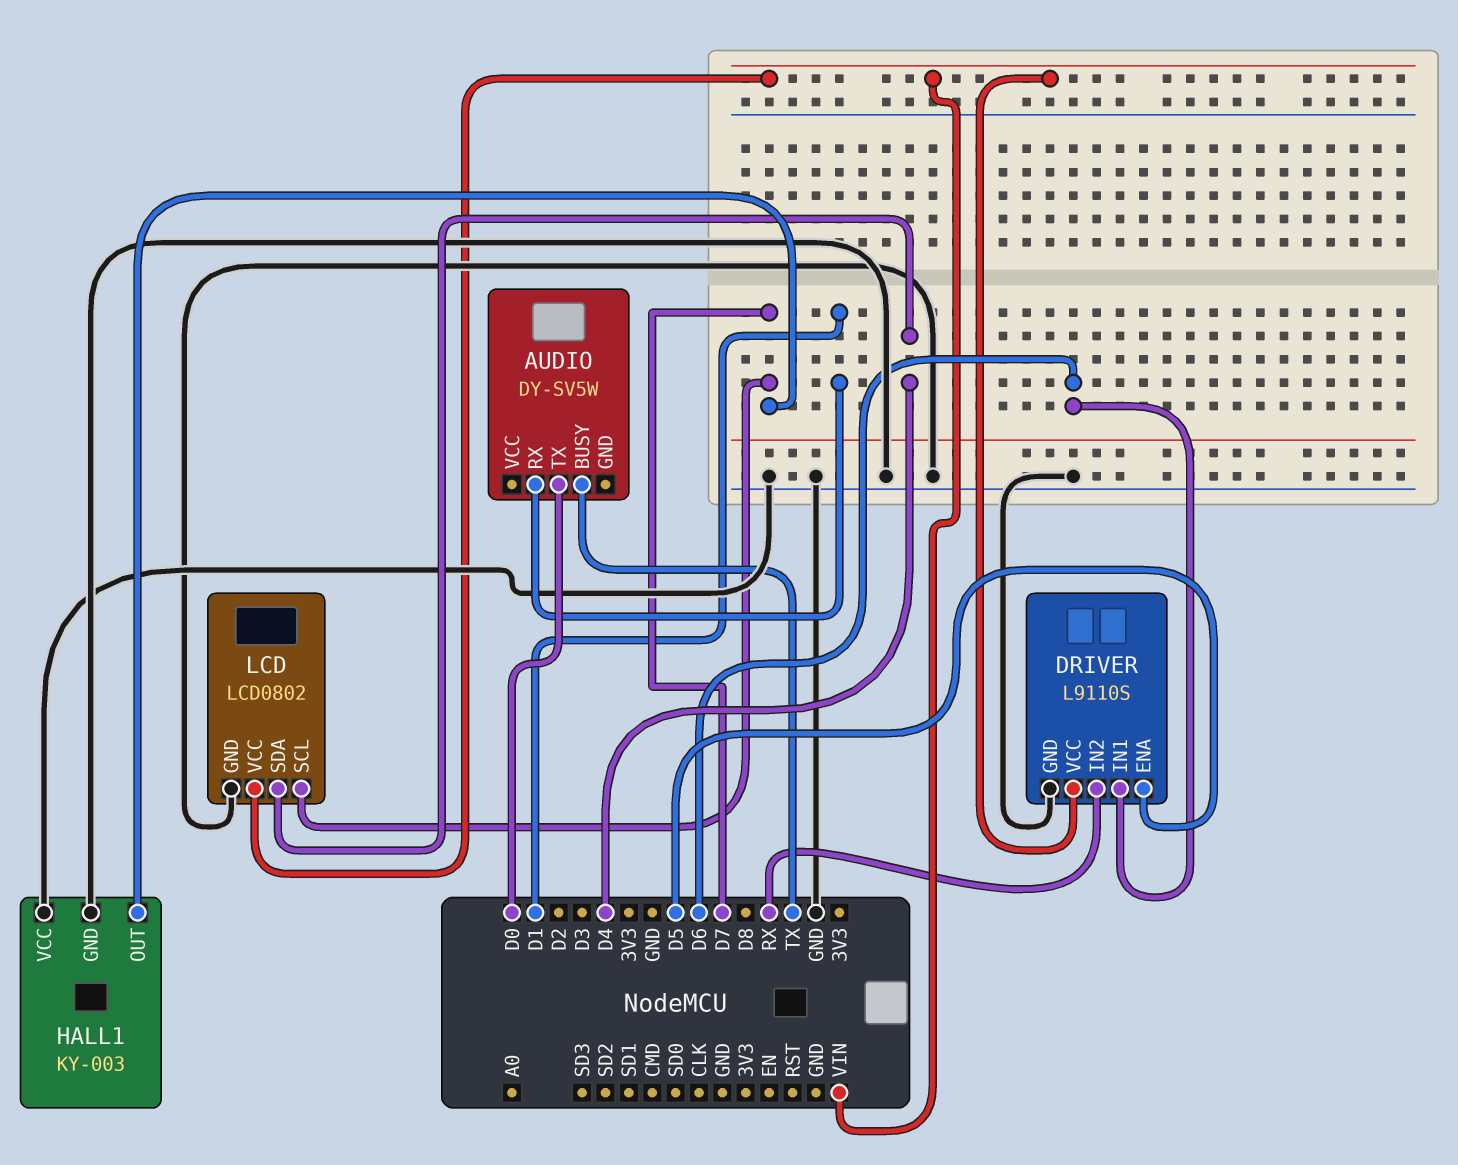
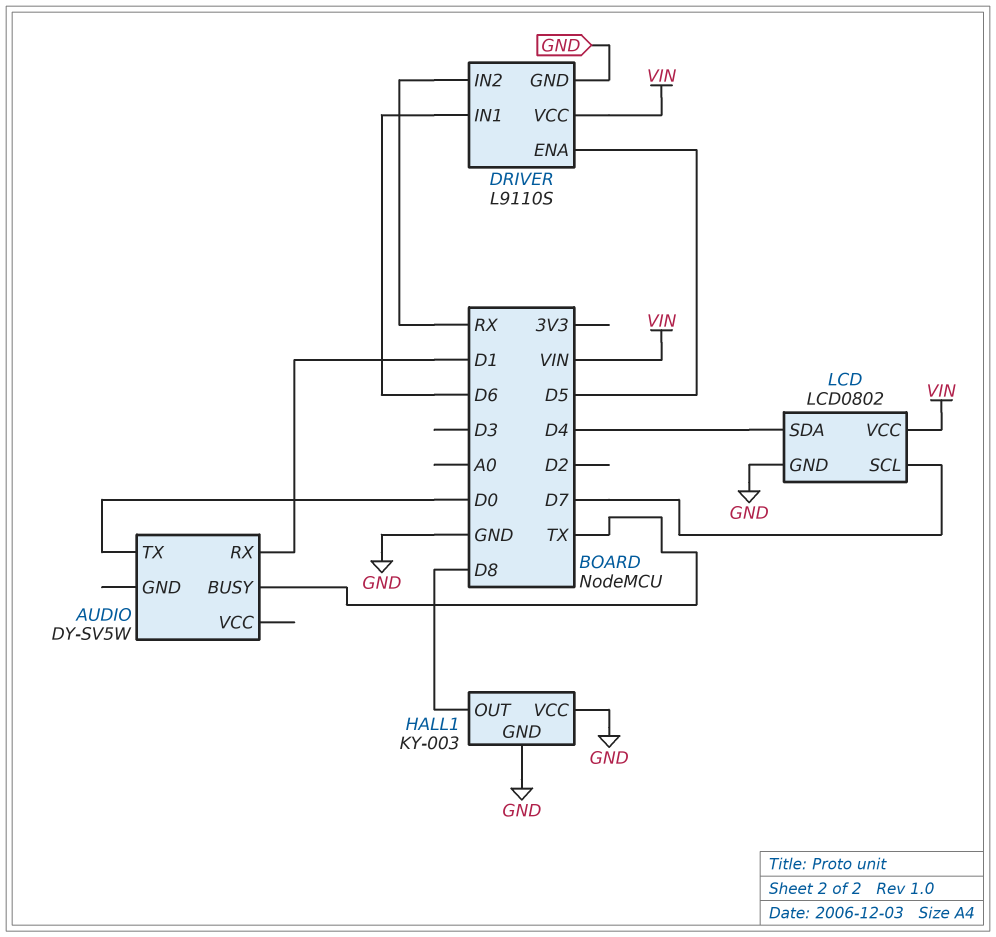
HALL1 pin OUT: D7 -> D8

